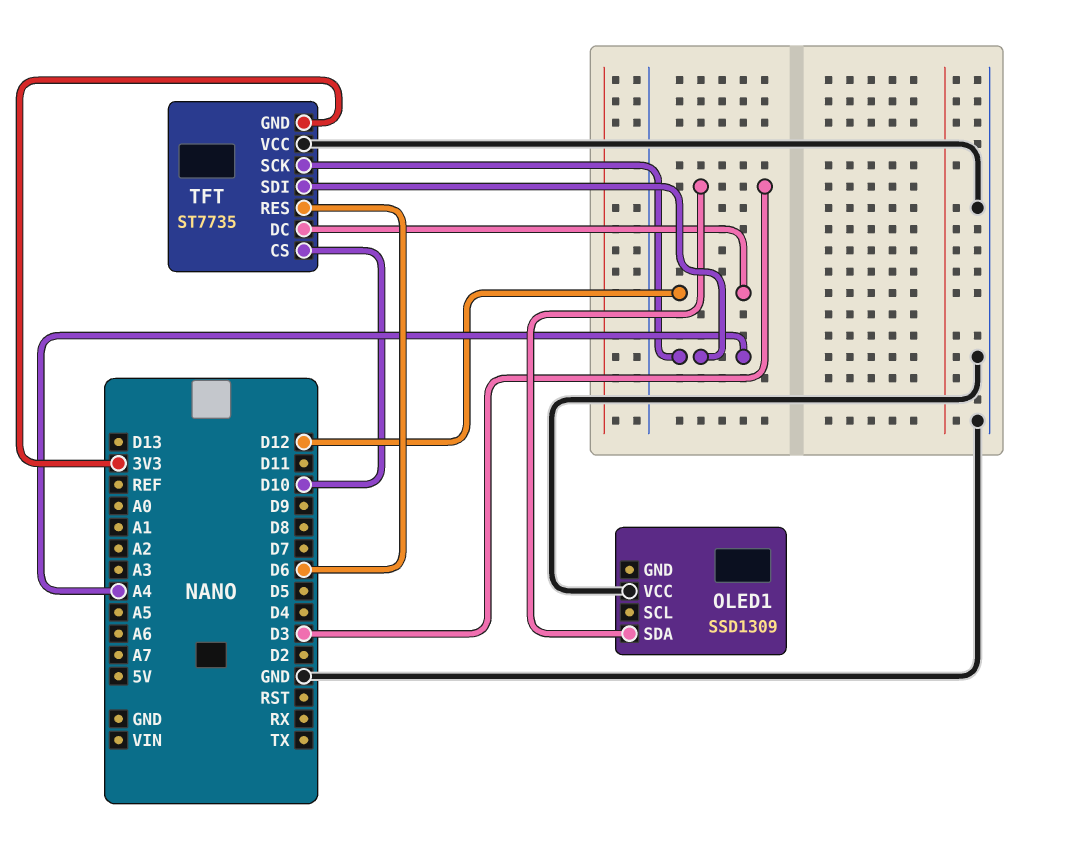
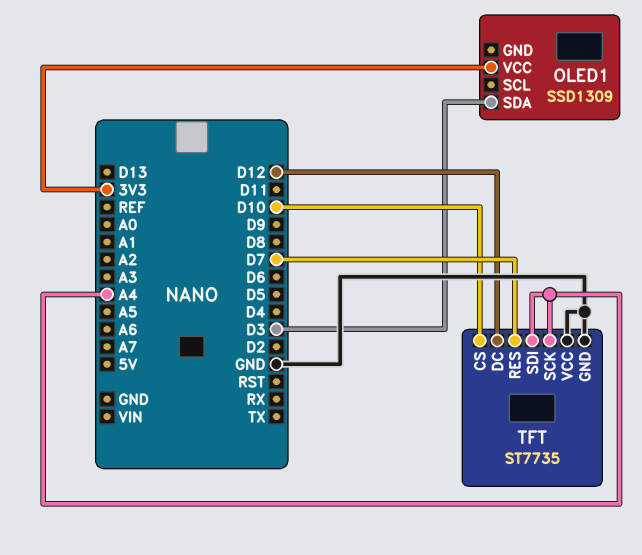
OLED1 pin VCC: GND -> 3V3
TFT pin GND: 3V3 -> GND
TFT pin RES: D6 -> D7

